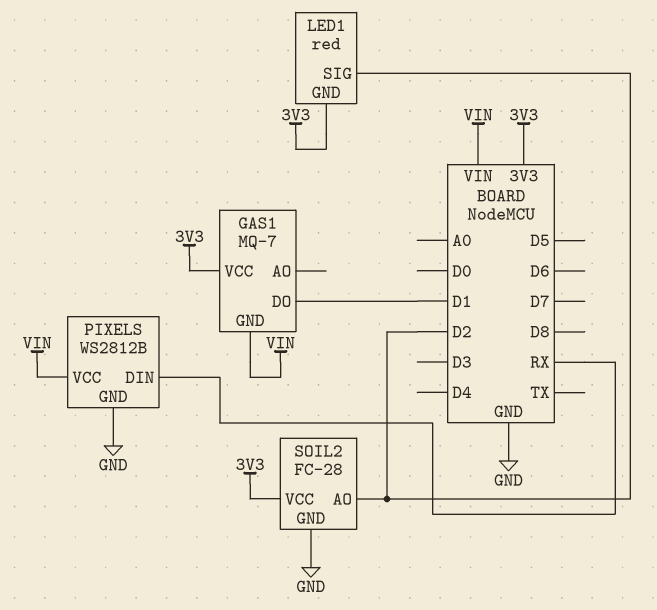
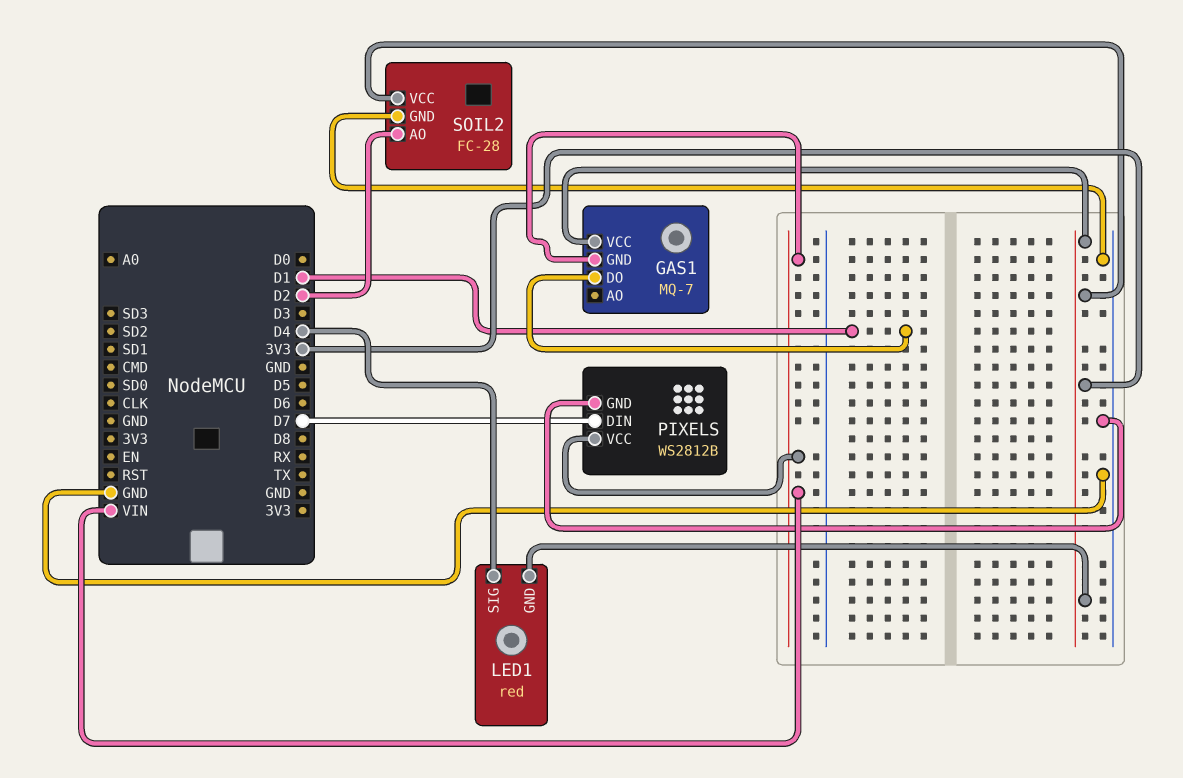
LED1 pin SIG: D2 -> D4
PIXELS pin DIN: RX -> D7

